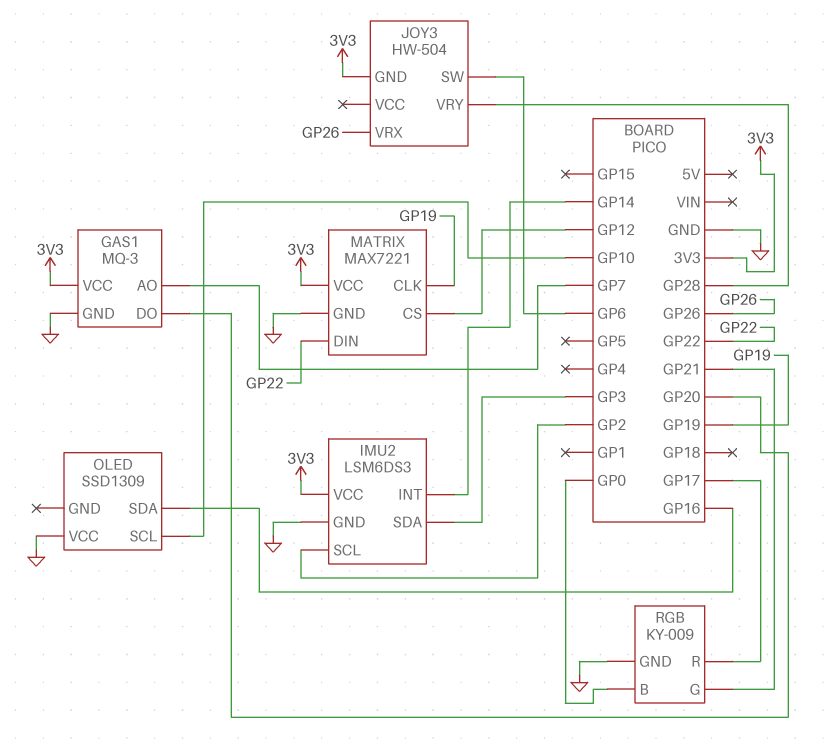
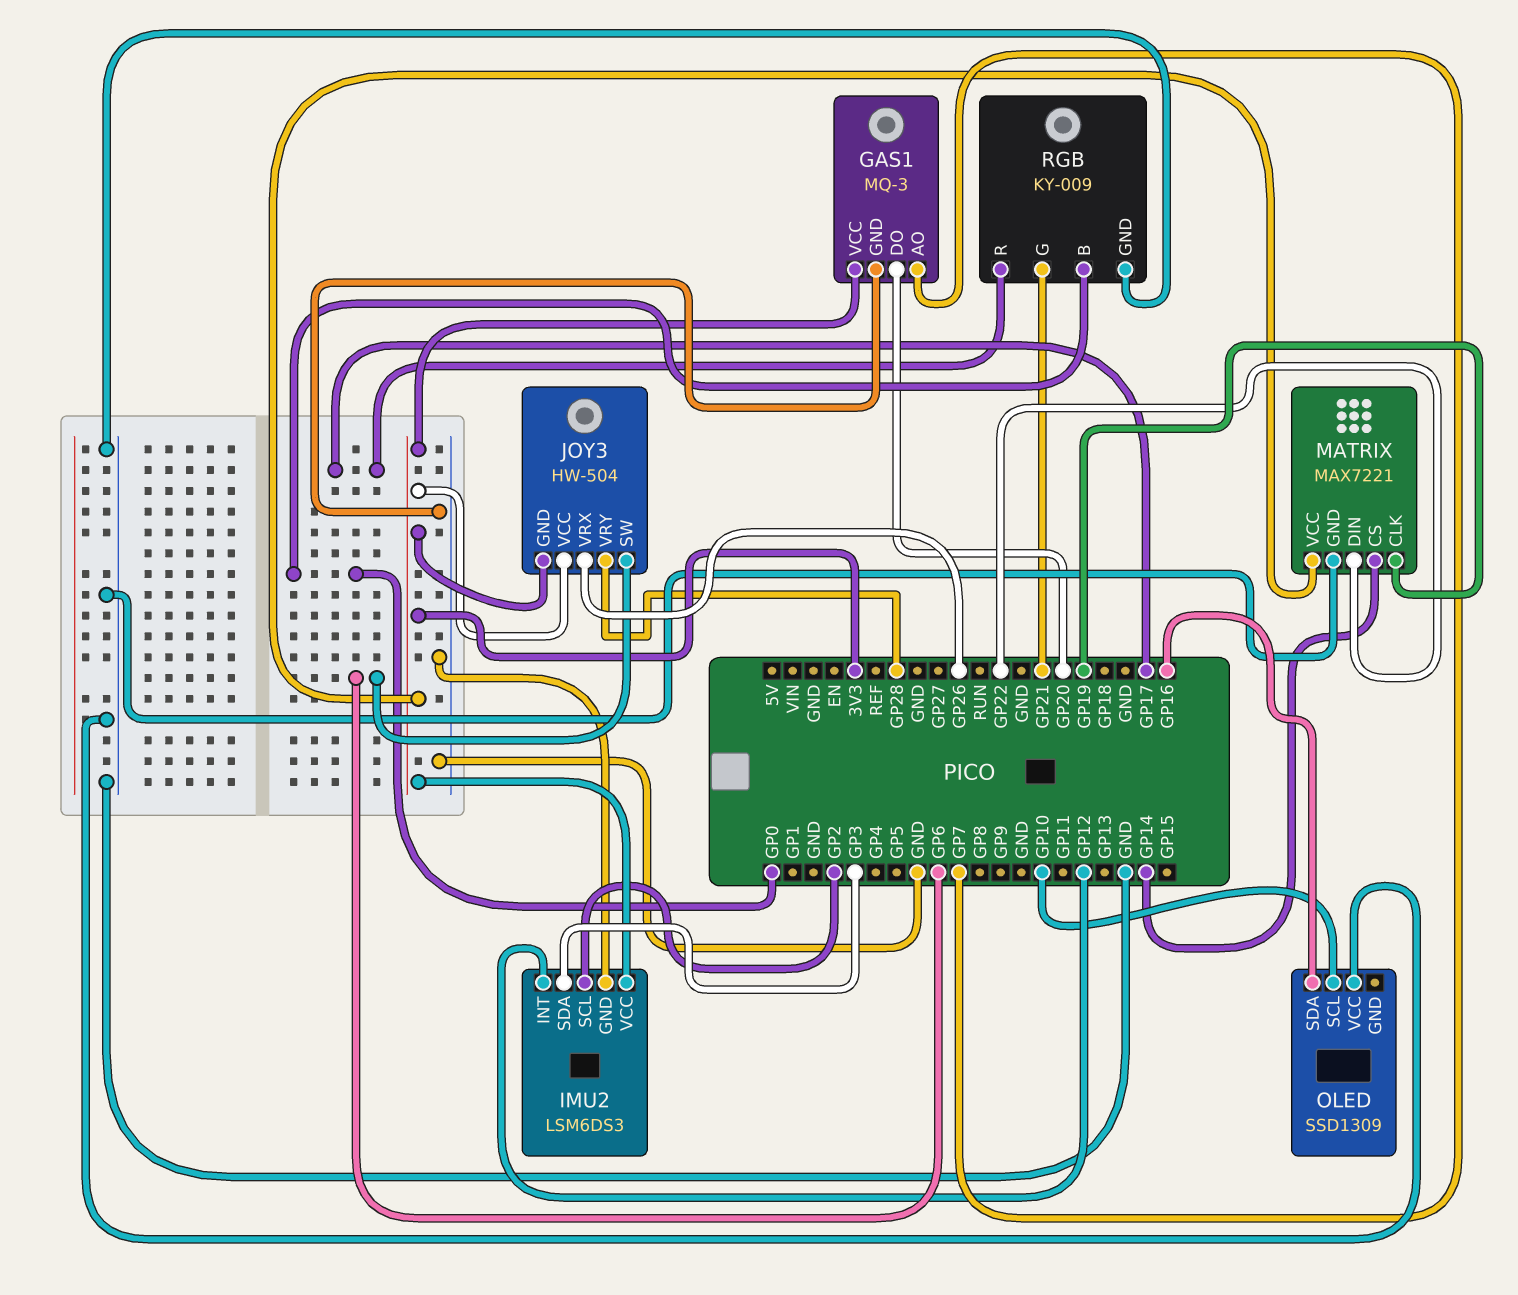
IMU2 pin INT: GP14 -> GP12
JOY3 pin VCC: none -> 3V3
MATRIX pin CS: GP12 -> GP14

